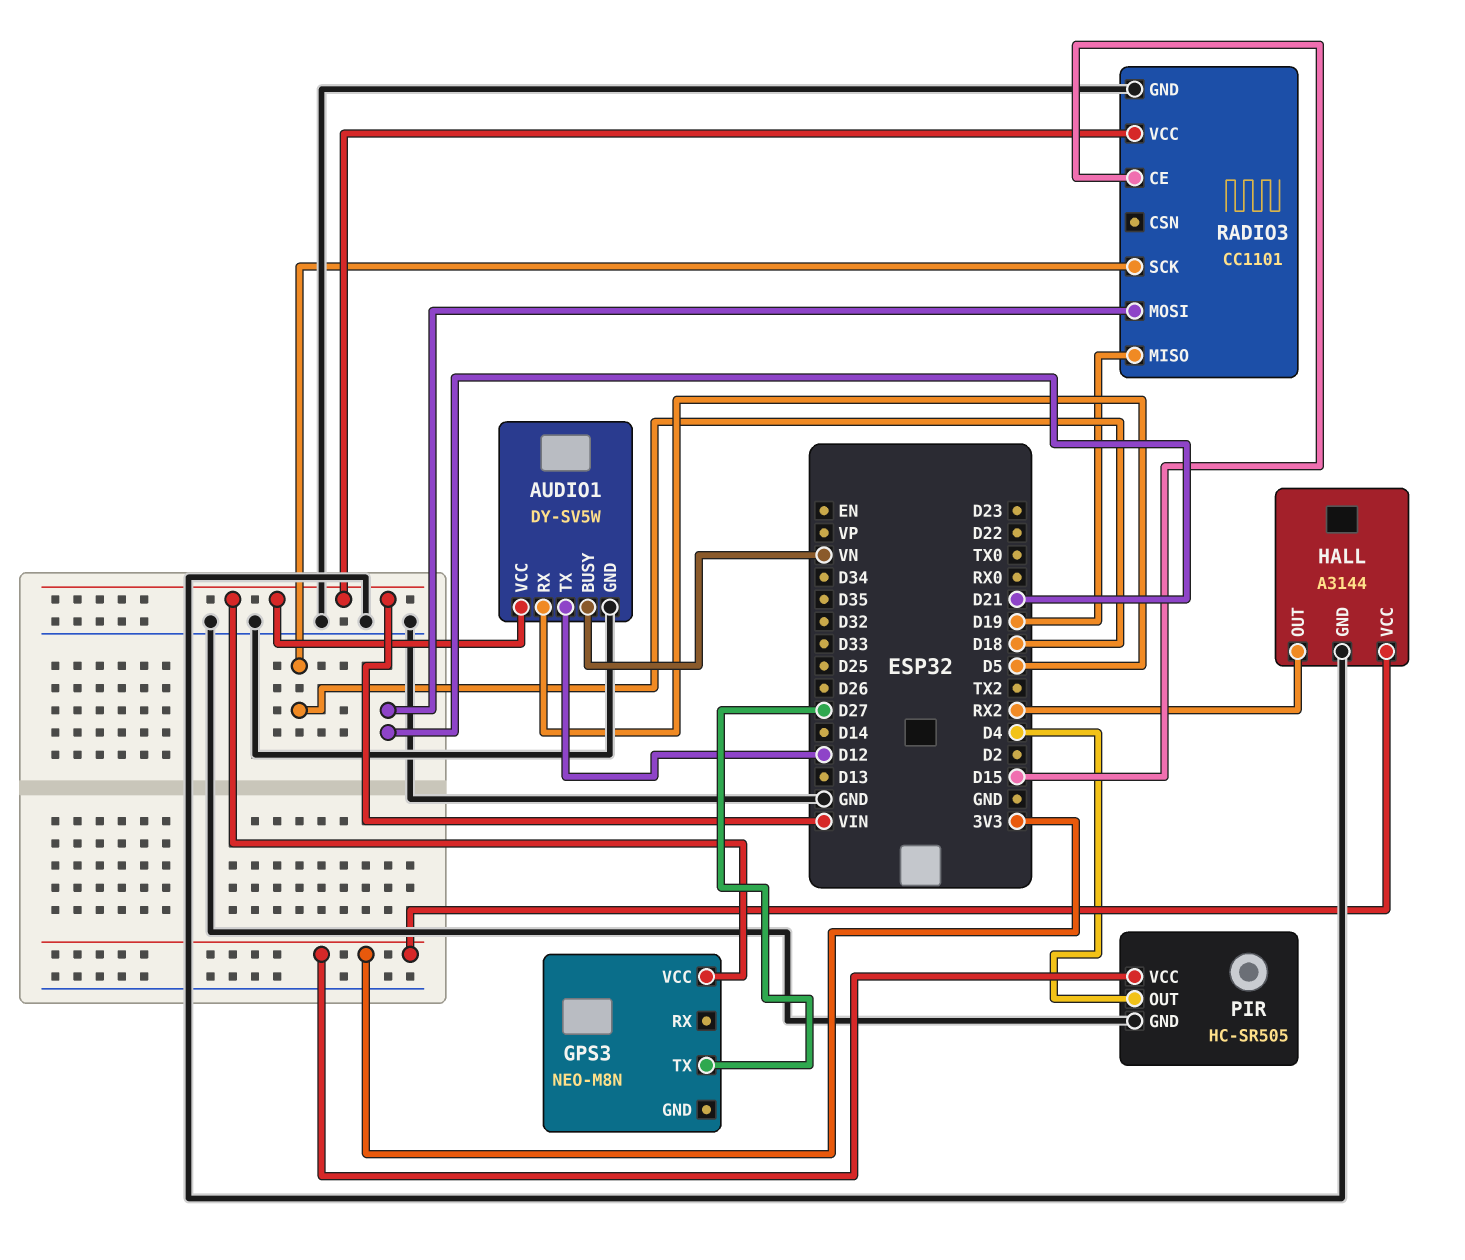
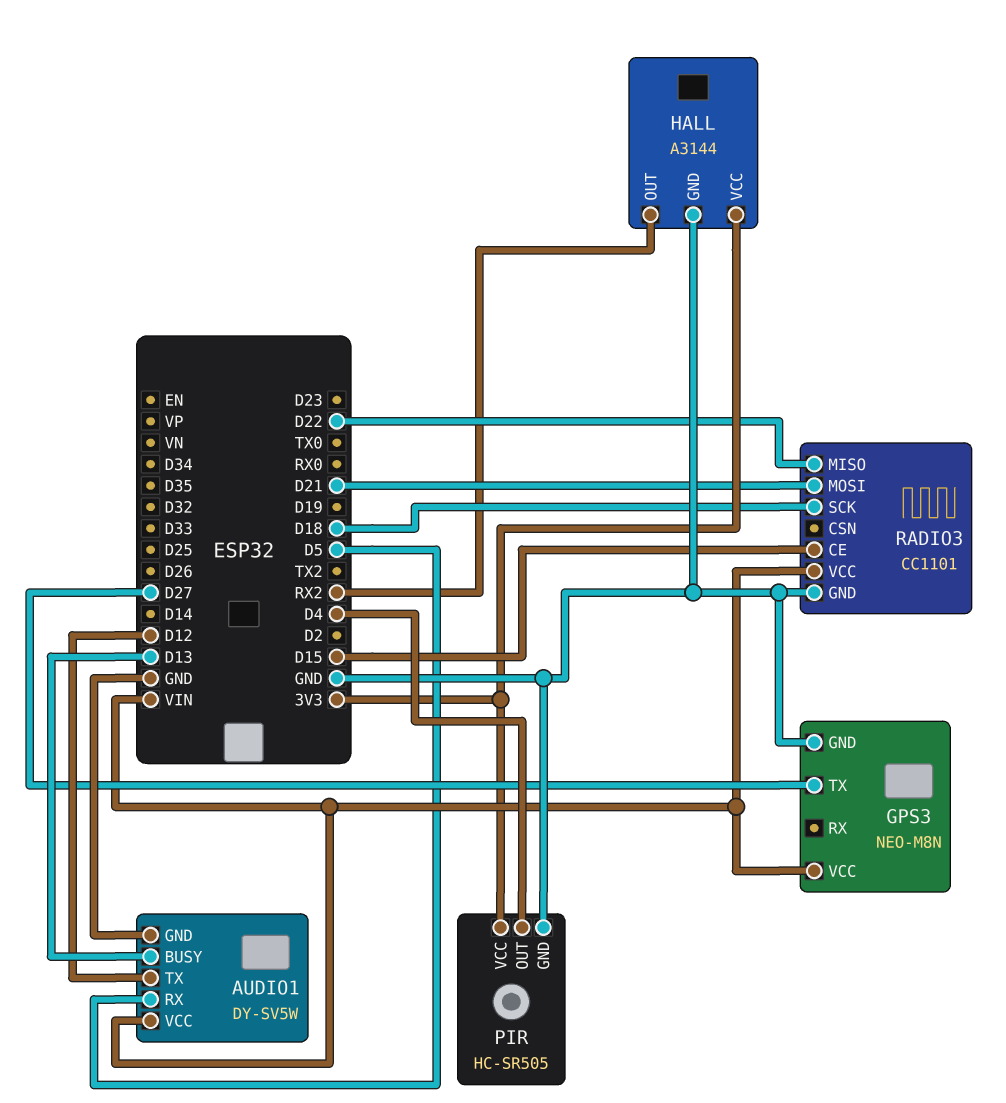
AUDIO1 pin BUSY: VN -> D13
GPS3 pin GND: none -> GND
RADIO3 pin MISO: D19 -> D22

